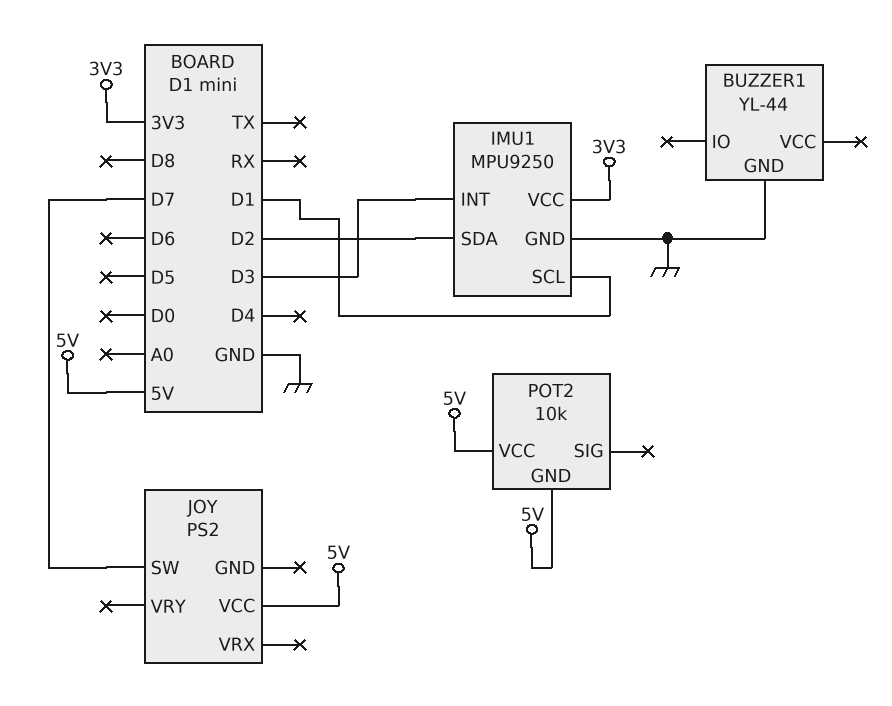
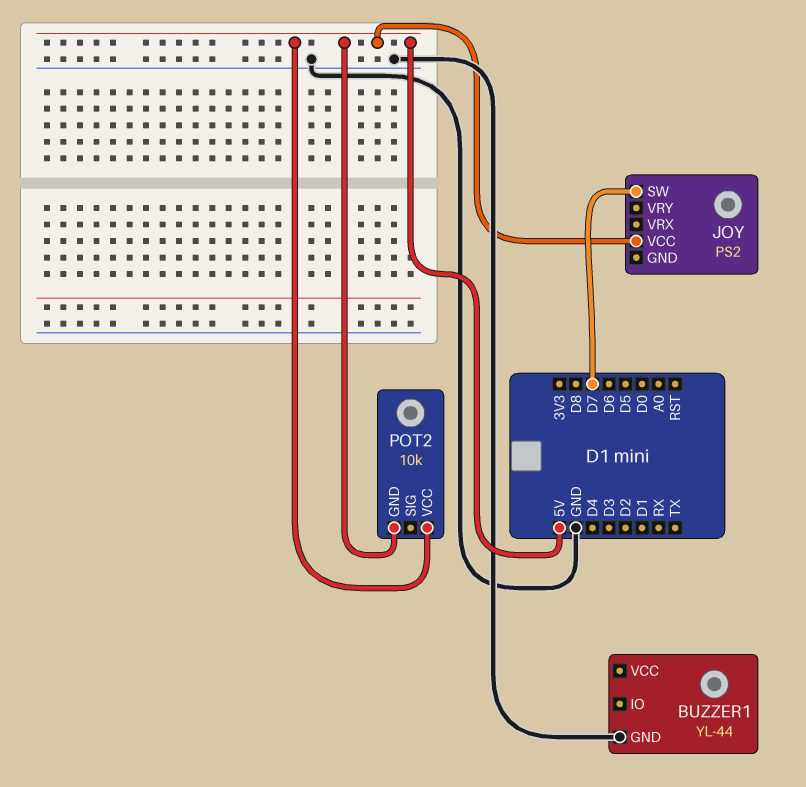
IMU1: MPU9250 -> none
IMU1 pin GND: GND -> none
IMU1 pin INT: D3 -> none
IMU1 pin SCL: D1 -> none
IMU1 pin SDA: D2 -> none
IMU1 pin VCC: 3V3 -> none

